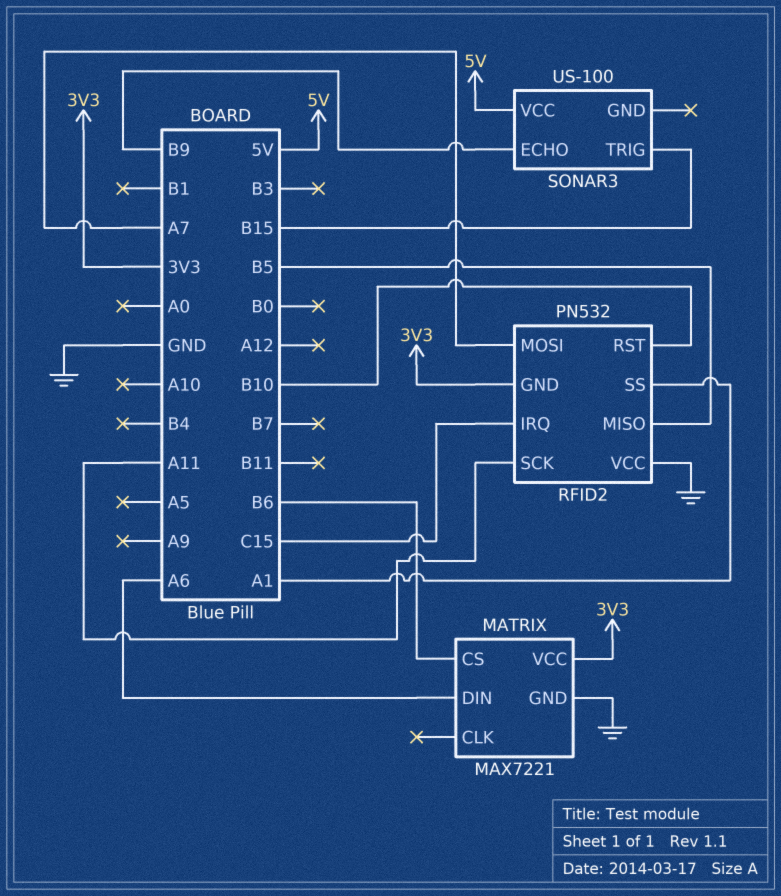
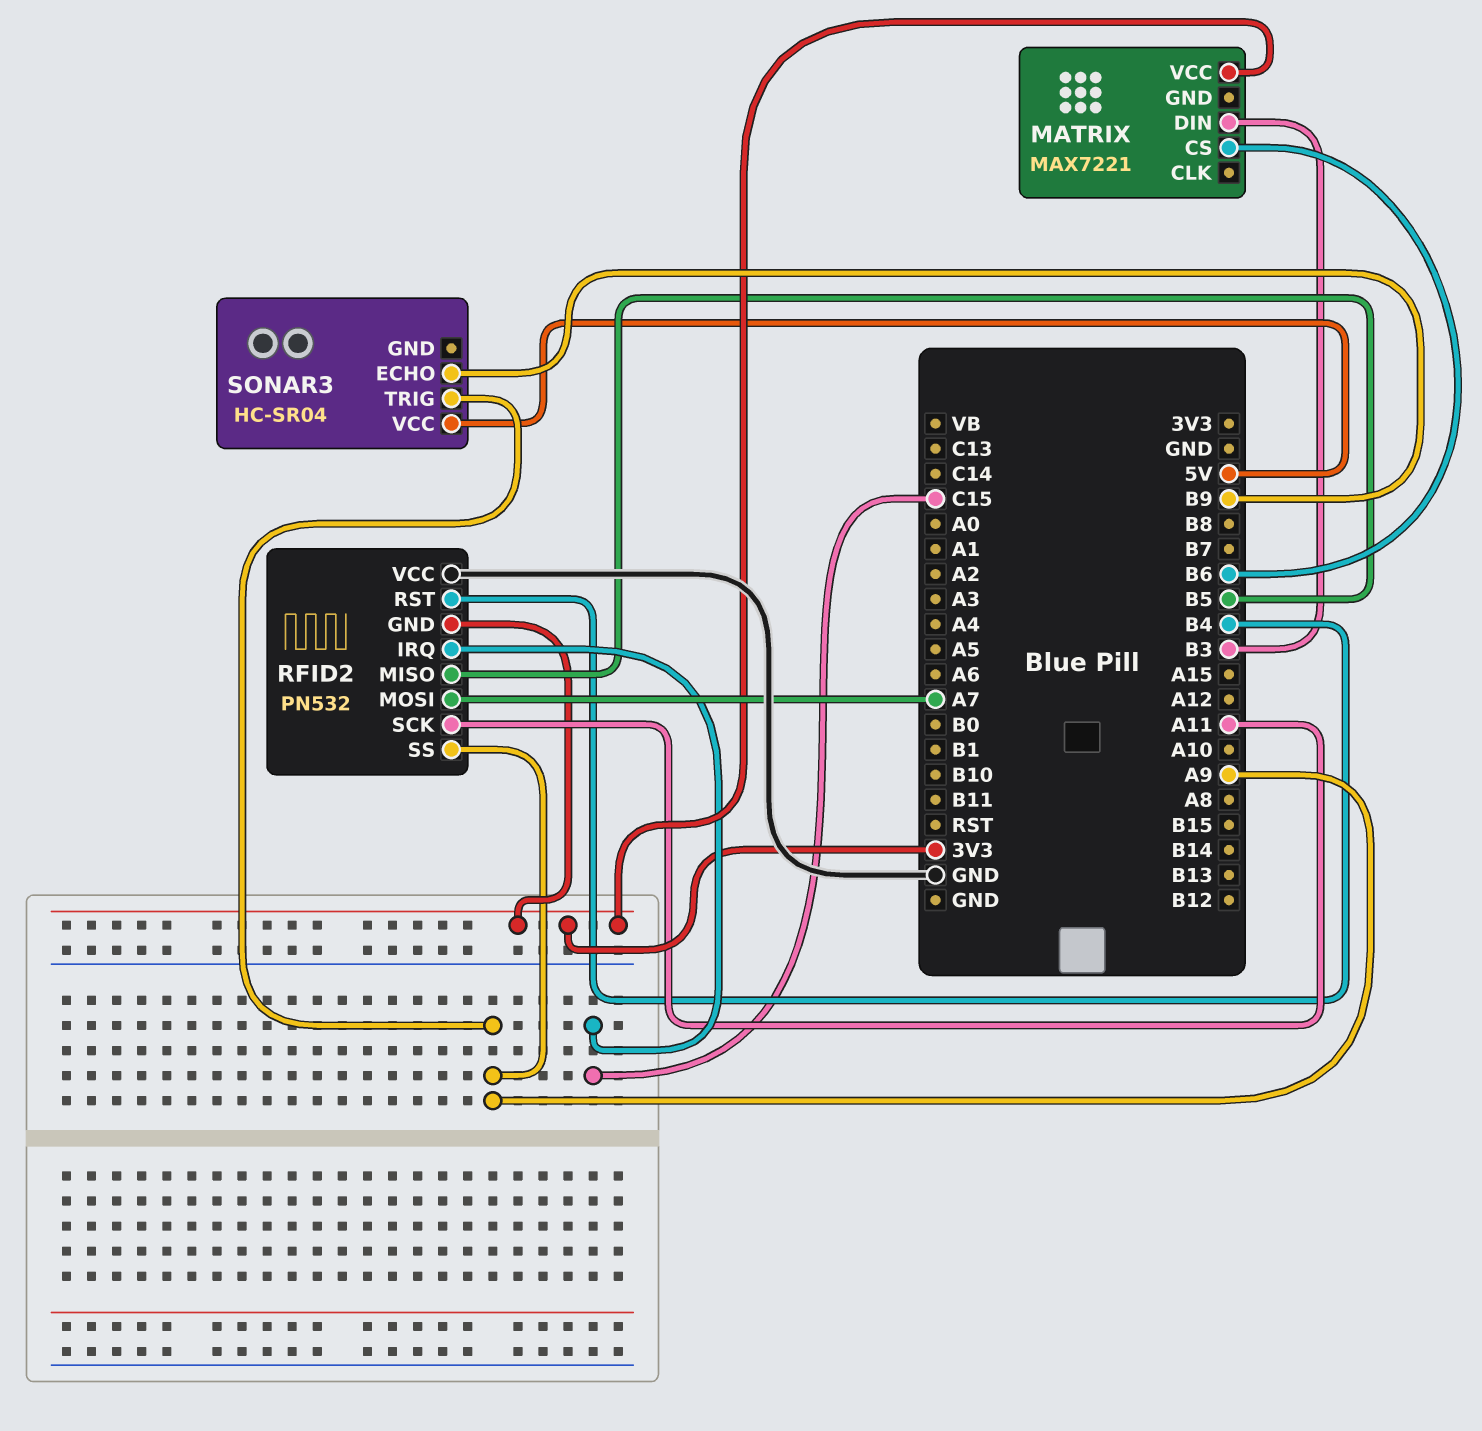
MATRIX pin DIN: A6 -> B3
MATRIX pin GND: GND -> none
RFID2 pin RST: B10 -> B4
RFID2 pin SS: A1 -> A9
SONAR3: US-100 -> HC-SR04
SONAR3 pin TRIG: B15 -> A9

